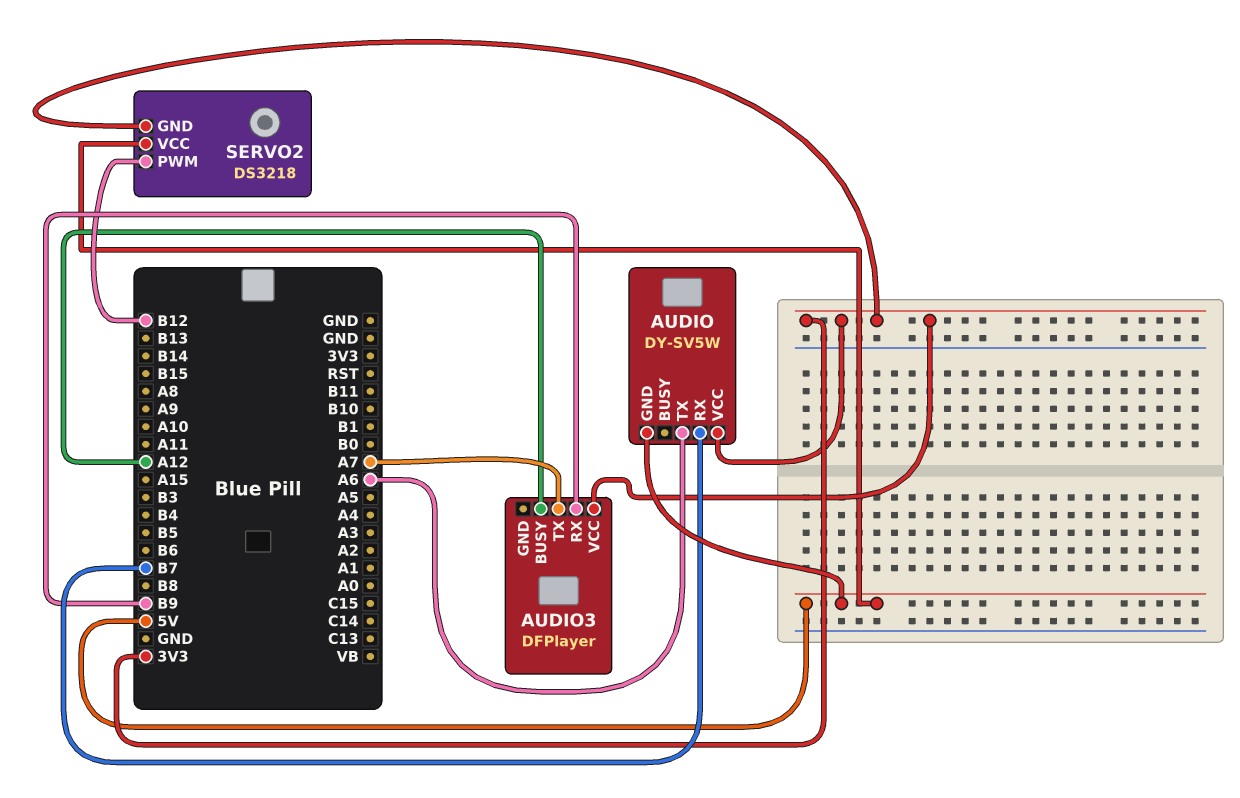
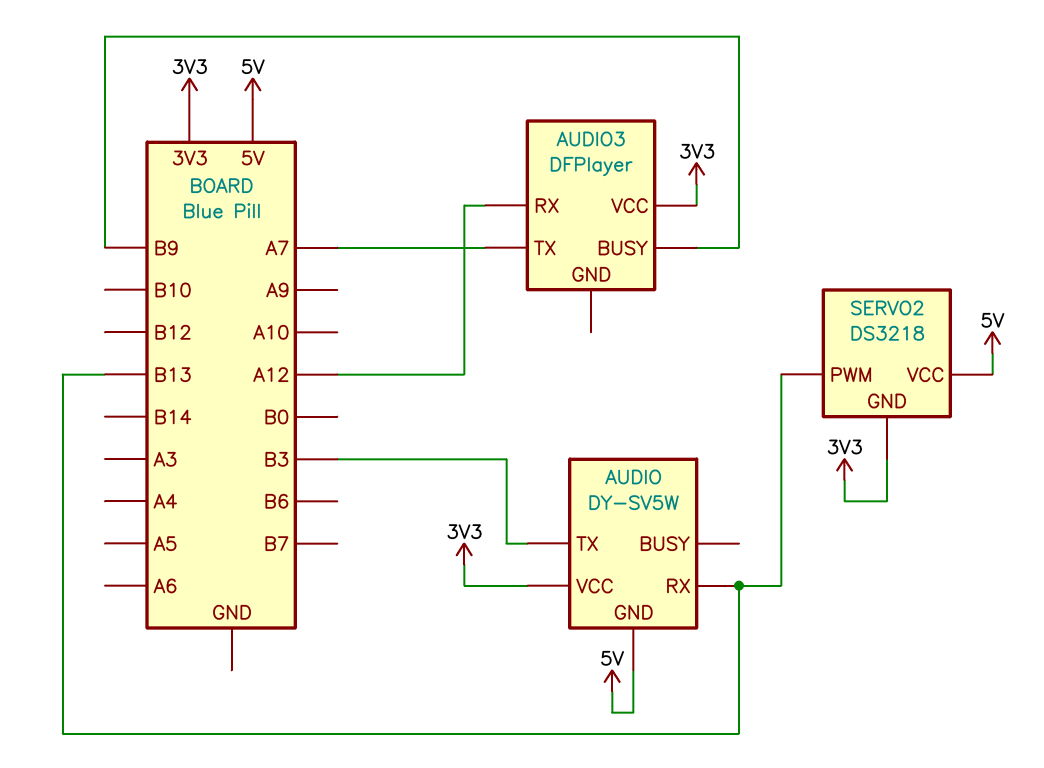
AUDIO pin RX: B7 -> B13
AUDIO pin TX: A6 -> B3
AUDIO3 pin BUSY: A12 -> B9
AUDIO3 pin RX: B9 -> A12
SERVO2 pin PWM: B12 -> B13

